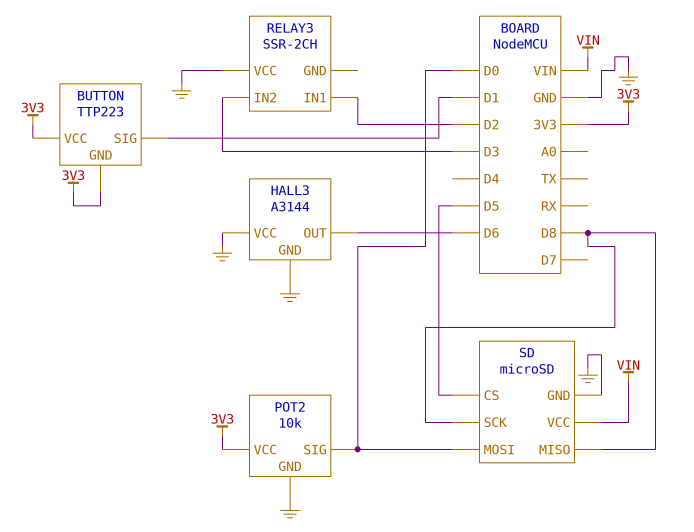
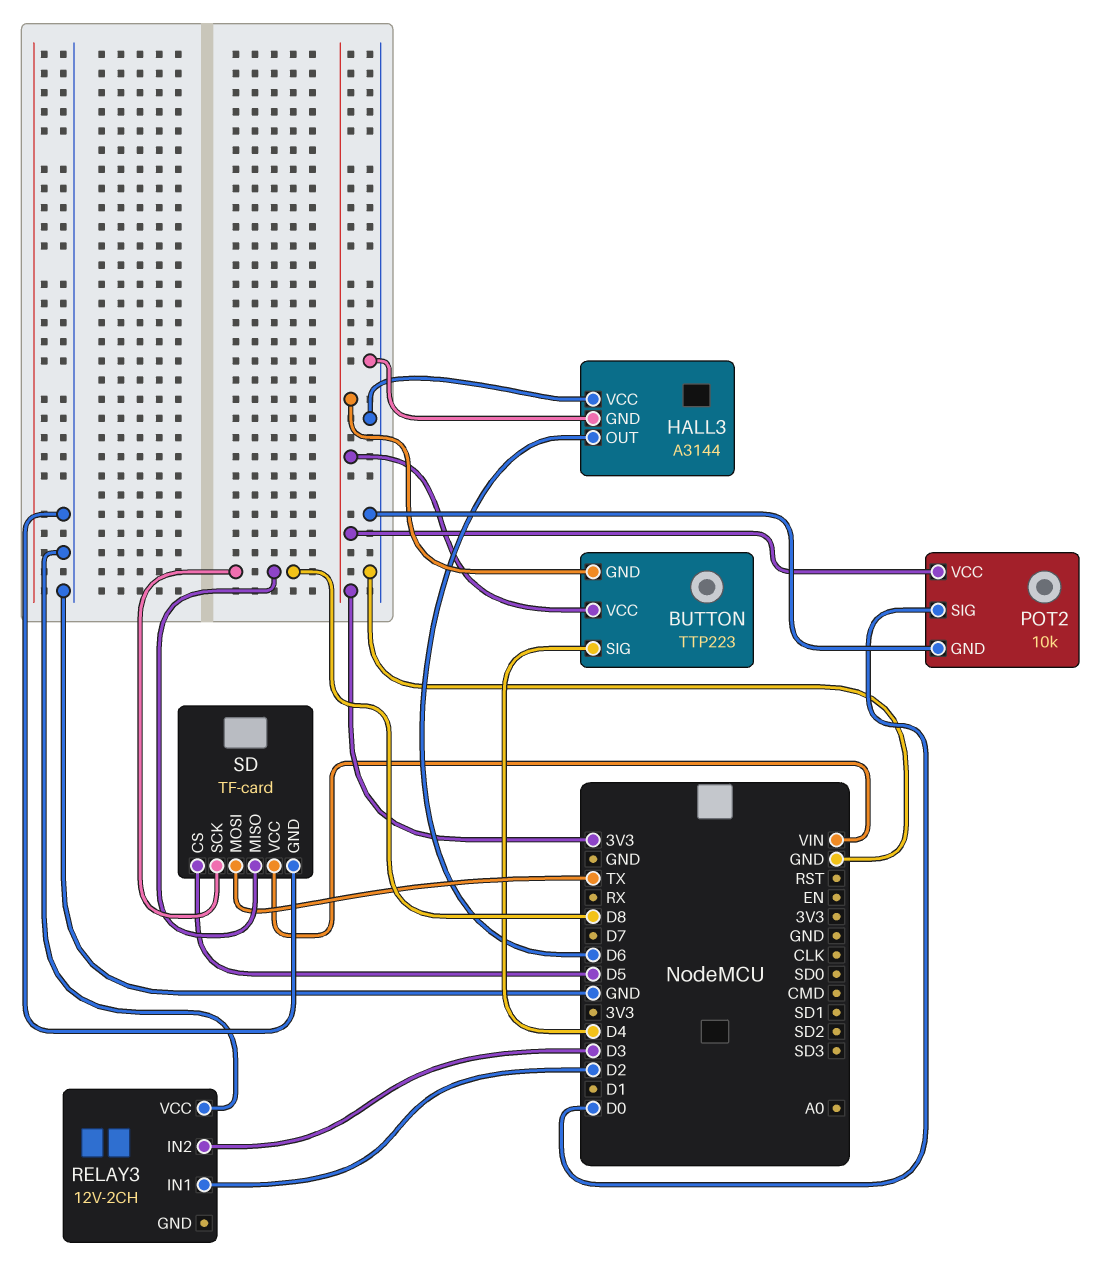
BUTTON pin SIG: D1 -> D4
RELAY3: SSR-2CH -> 12V-2CH
SD: microSD -> TF-card
SD pin MOSI: D0 -> TX

